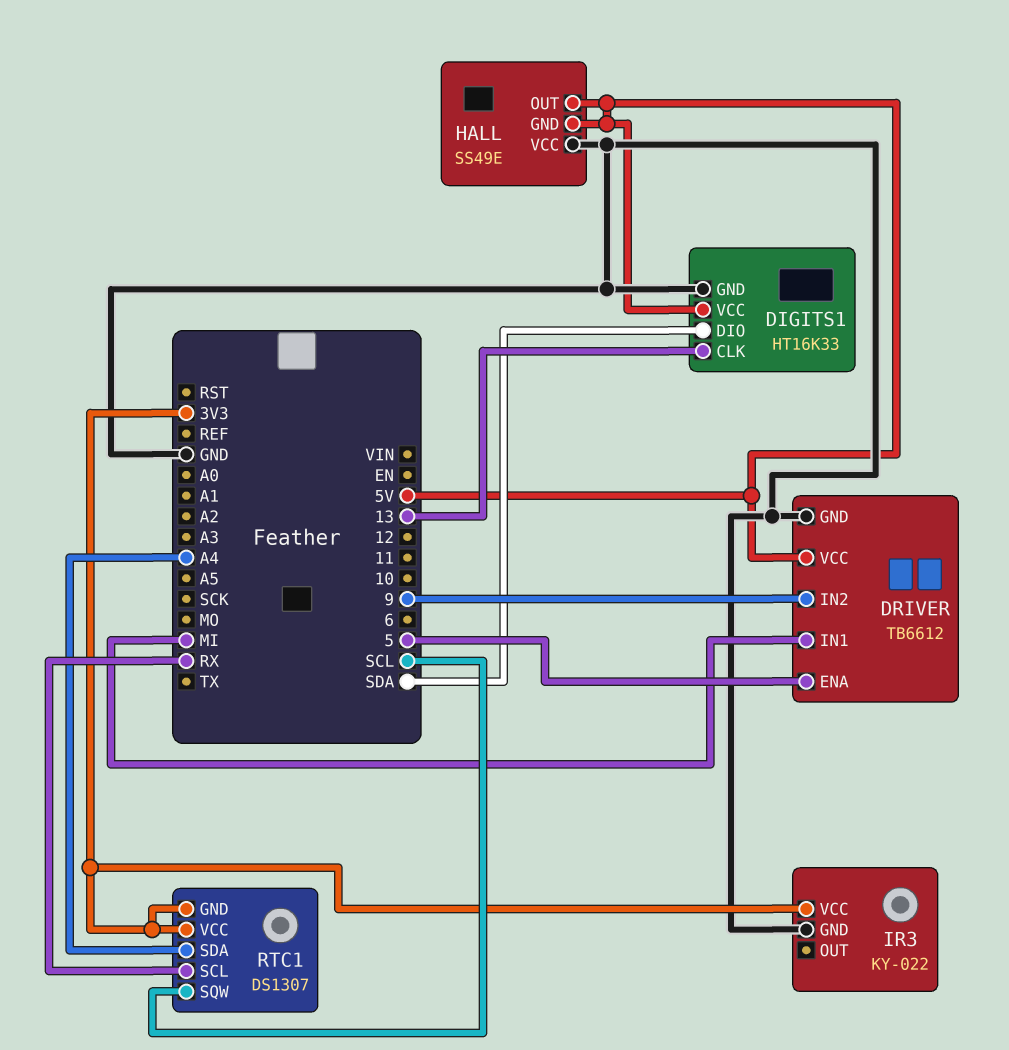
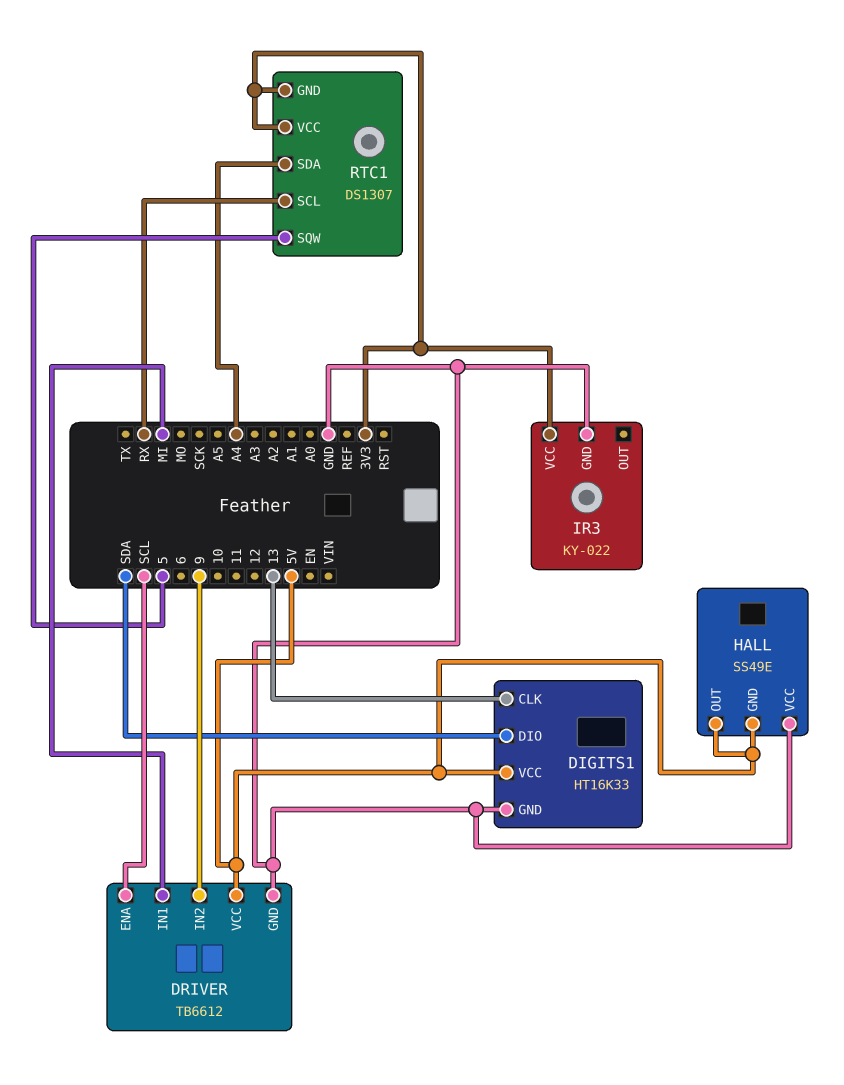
DRIVER pin ENA: 5 -> SCL
RTC1 pin SQW: SCL -> 5

